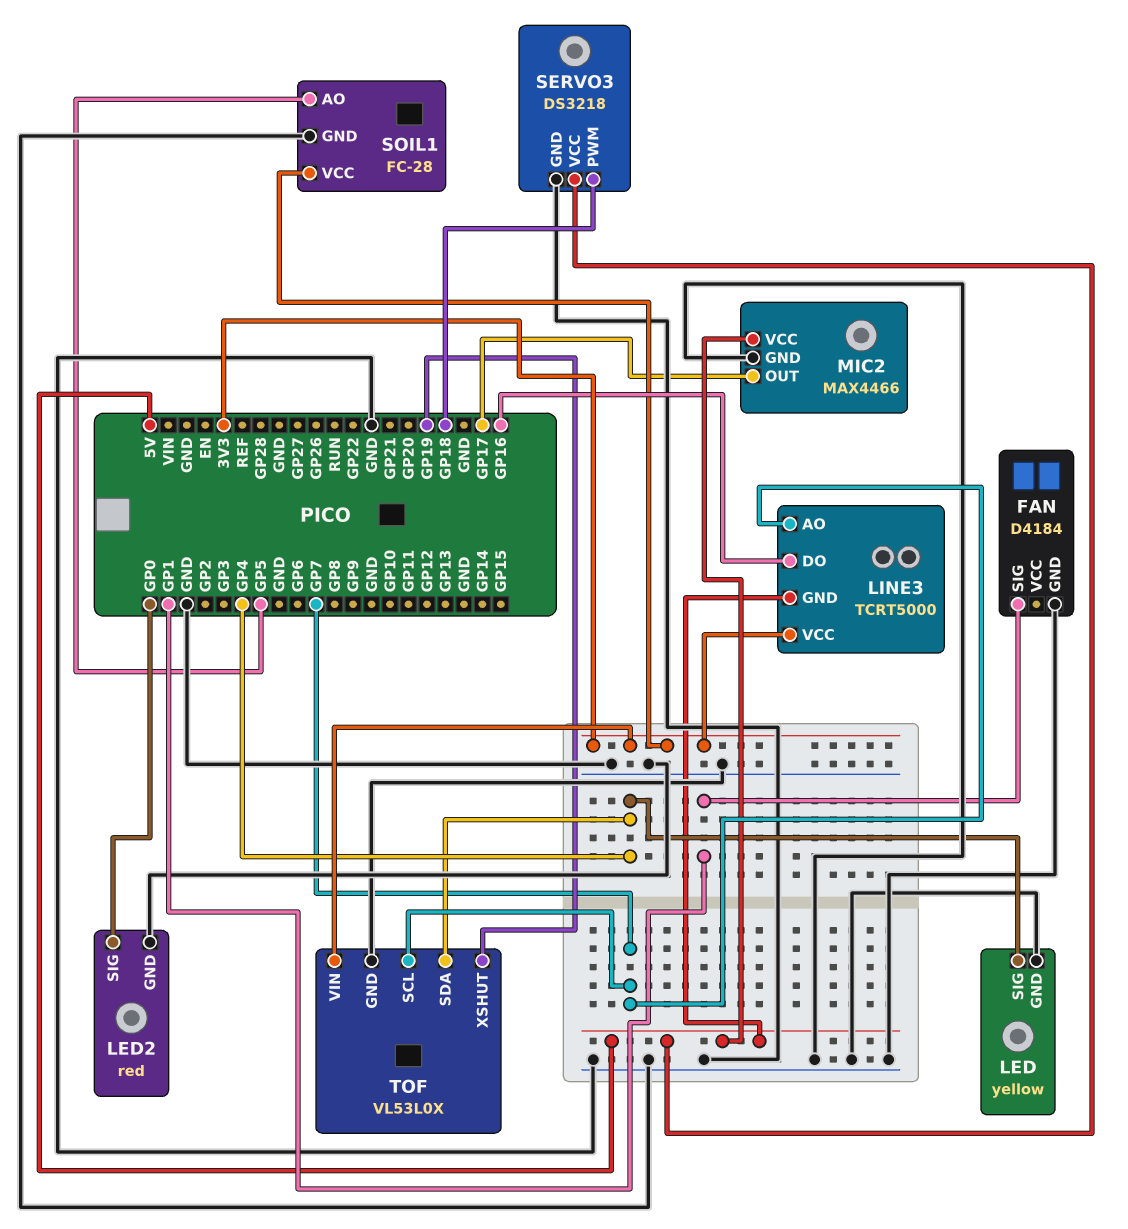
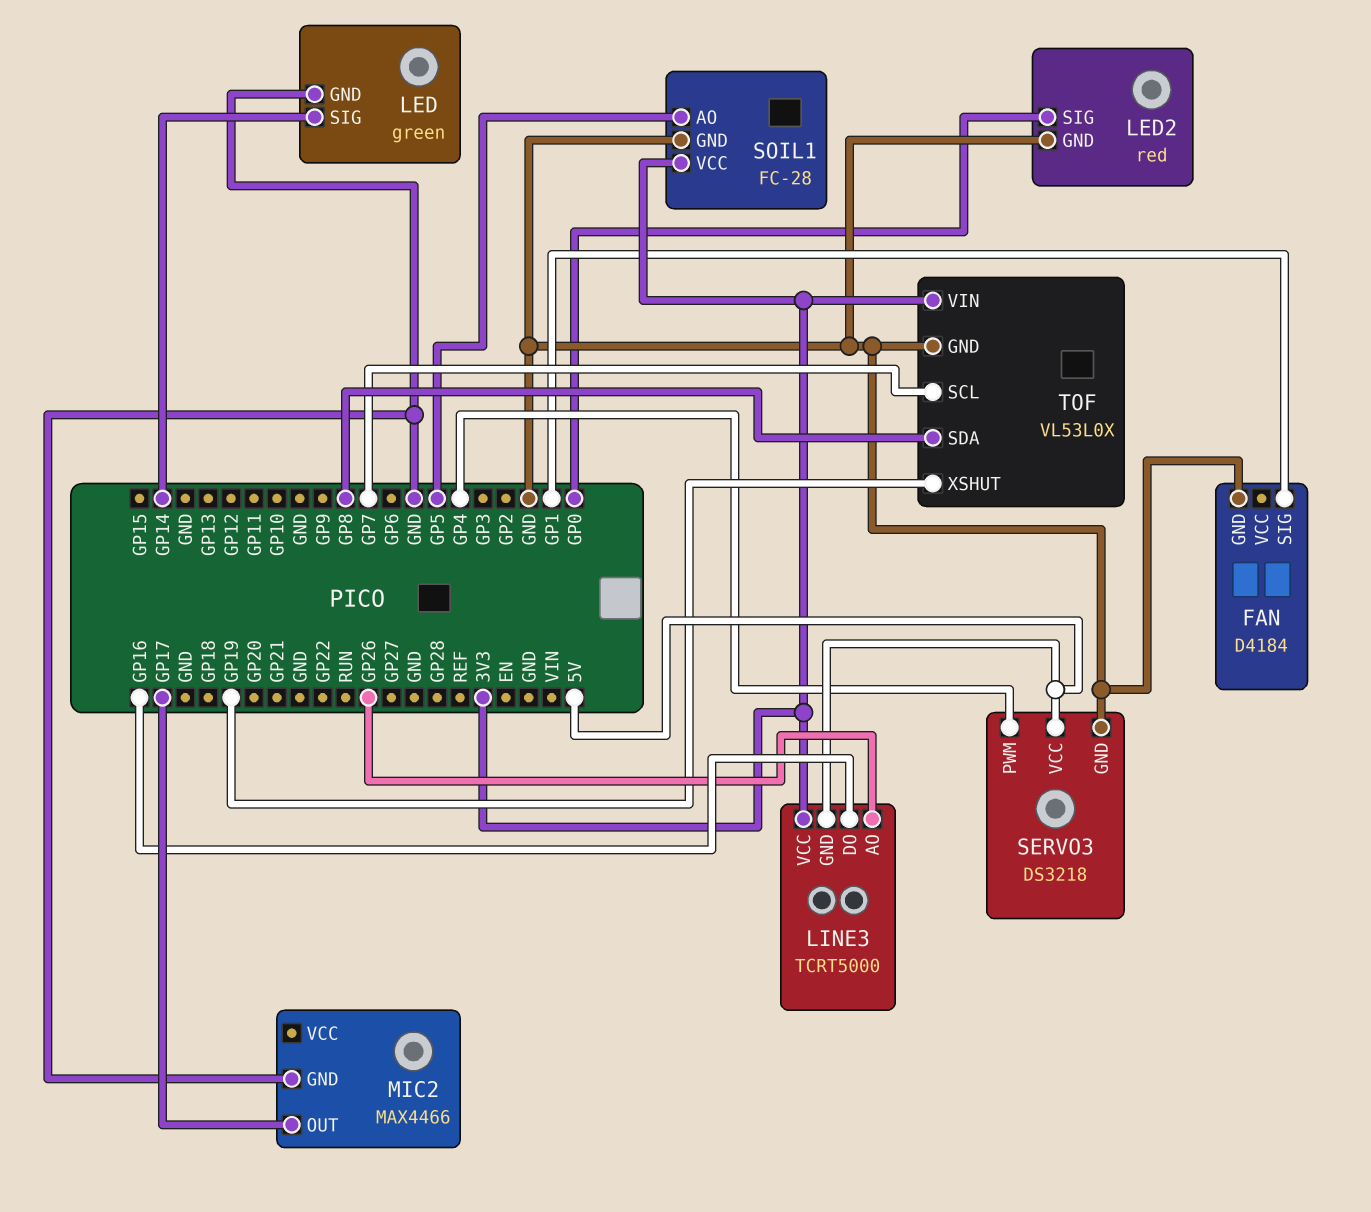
LED: yellow -> green
LED pin SIG: GP4 -> GP14
LINE3 pin AO: GP7 -> GP26
MIC2 pin VCC: 5V -> none
SERVO3 pin PWM: GP18 -> GP4
TOF pin SDA: GP4 -> GP8

